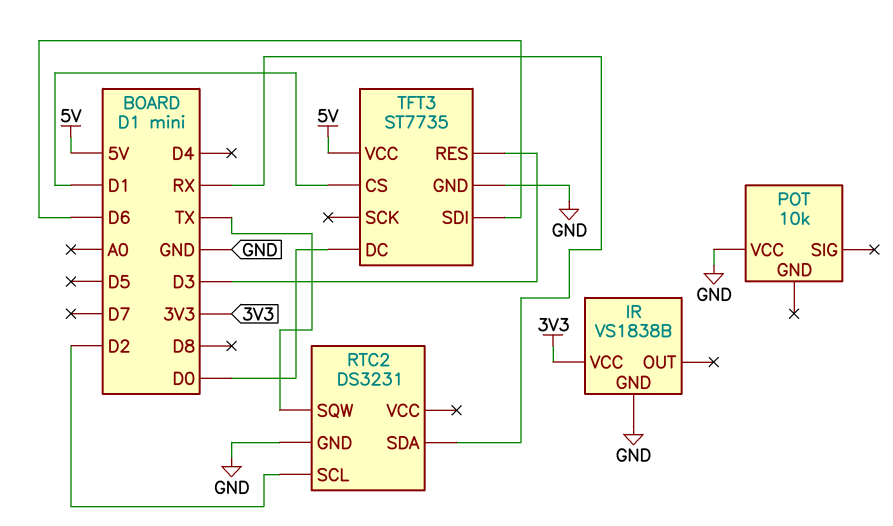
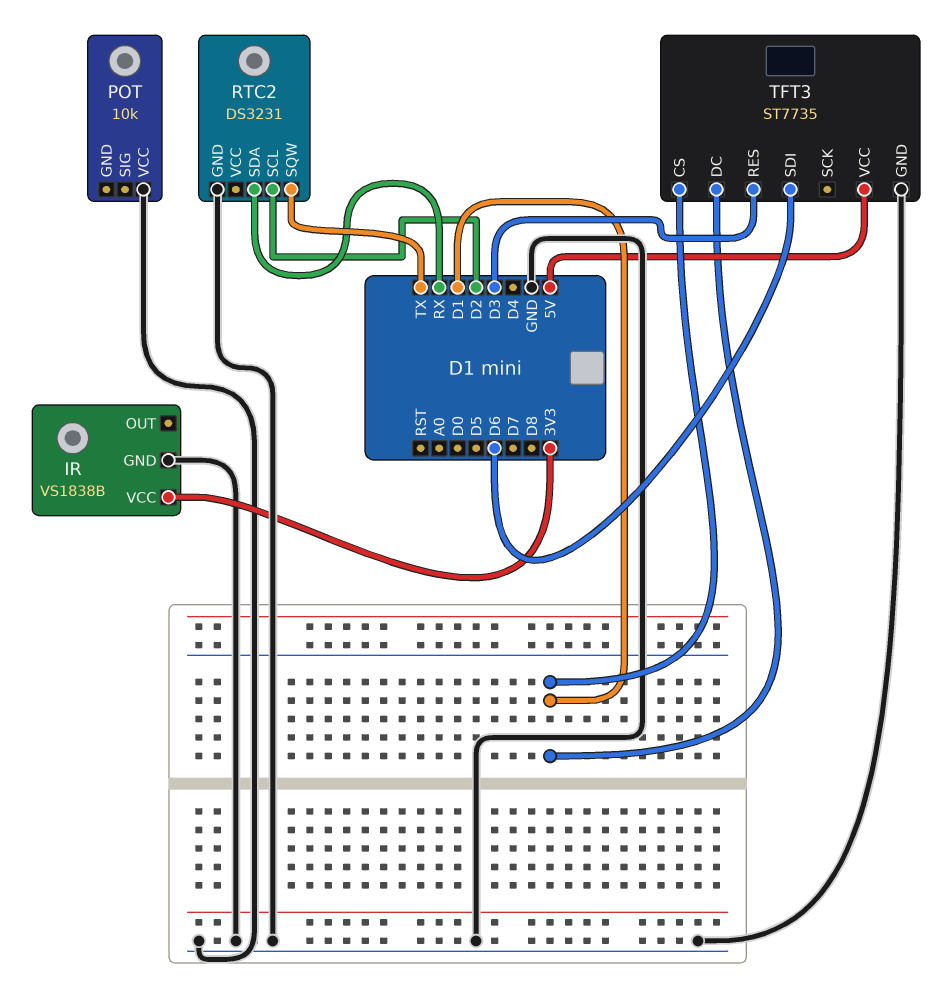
TFT3 pin DC: D0 -> D1

